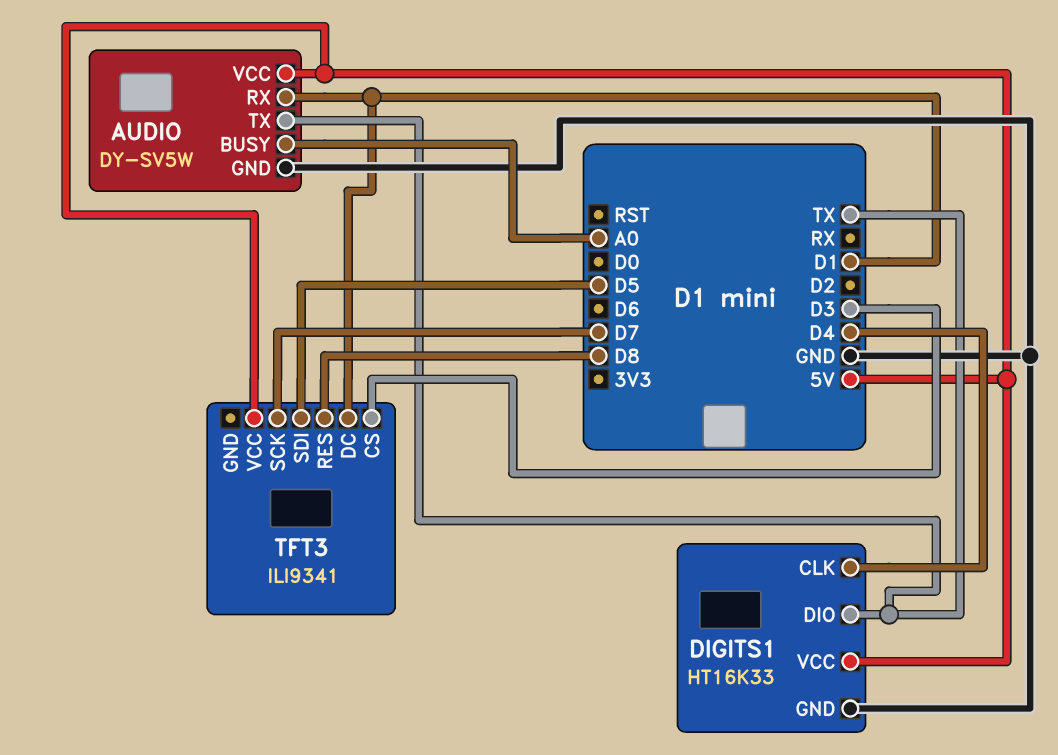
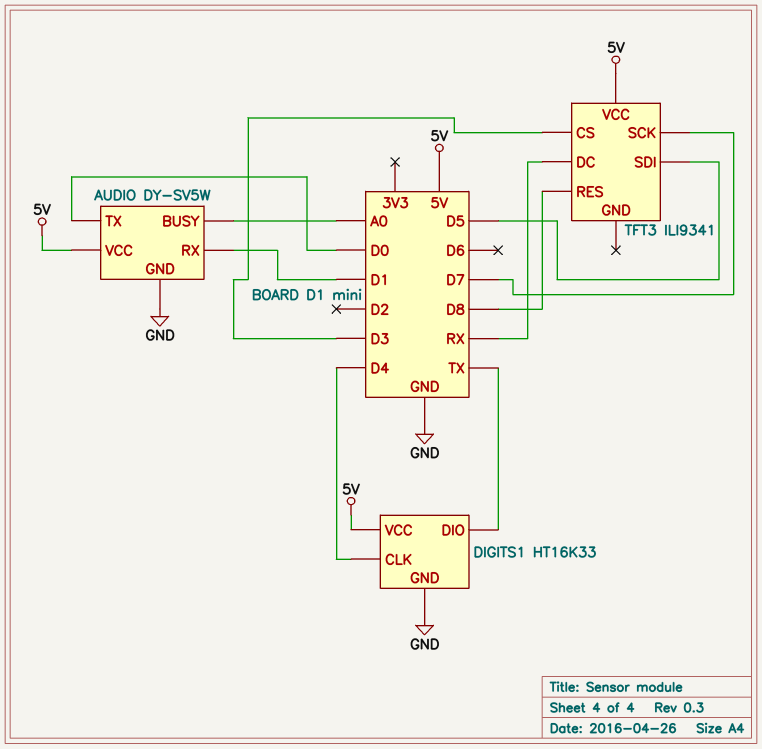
AUDIO pin TX: TX -> D0
TFT3 pin DC: D1 -> RX

